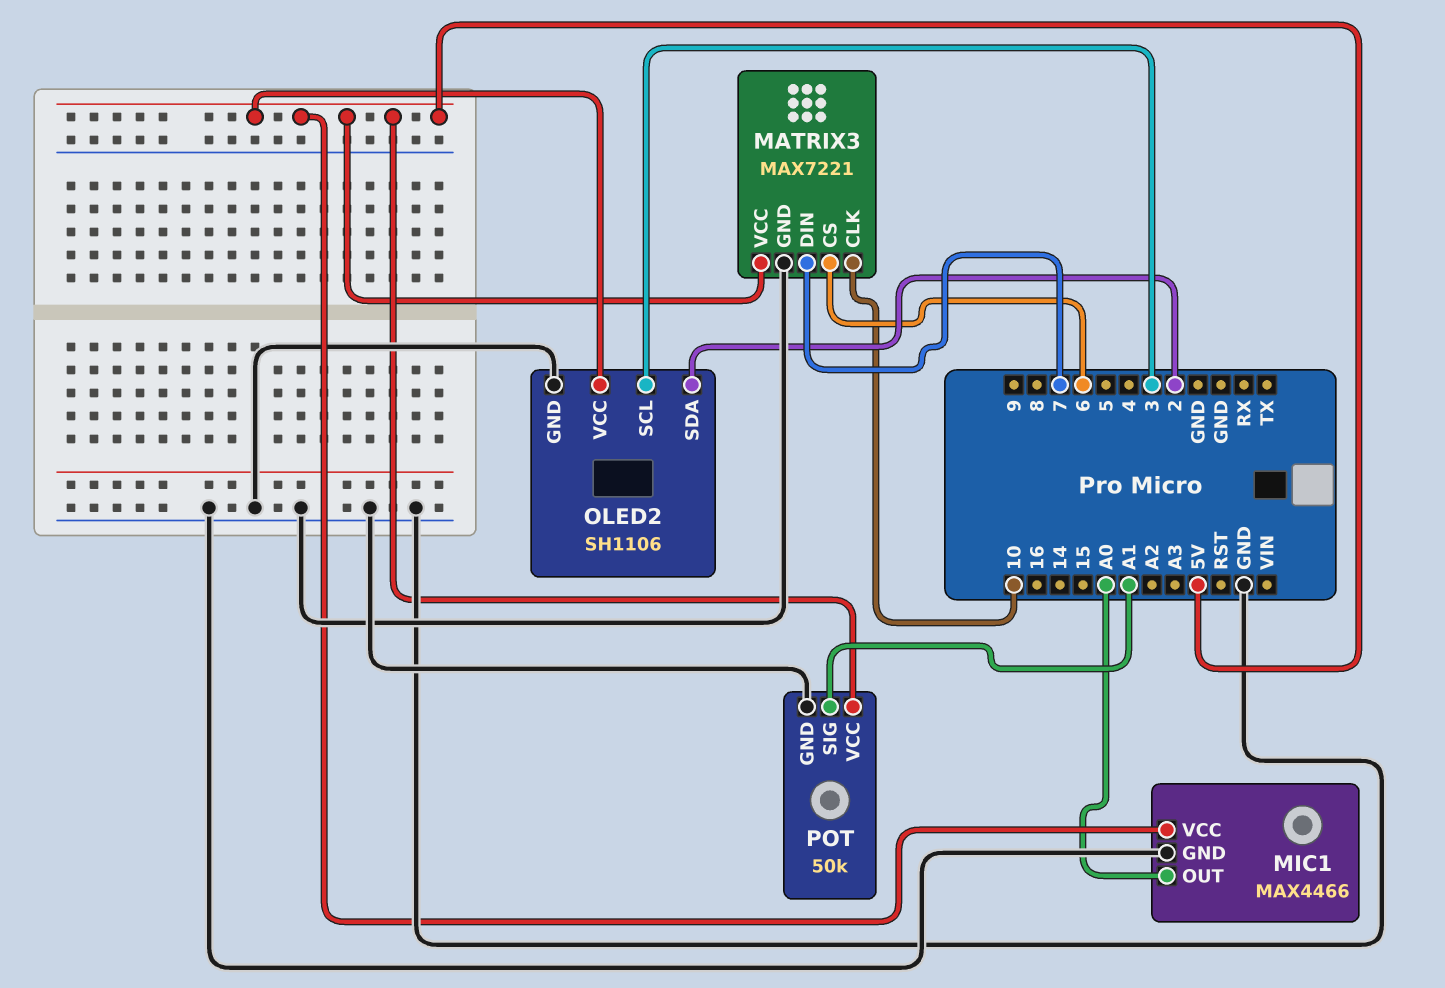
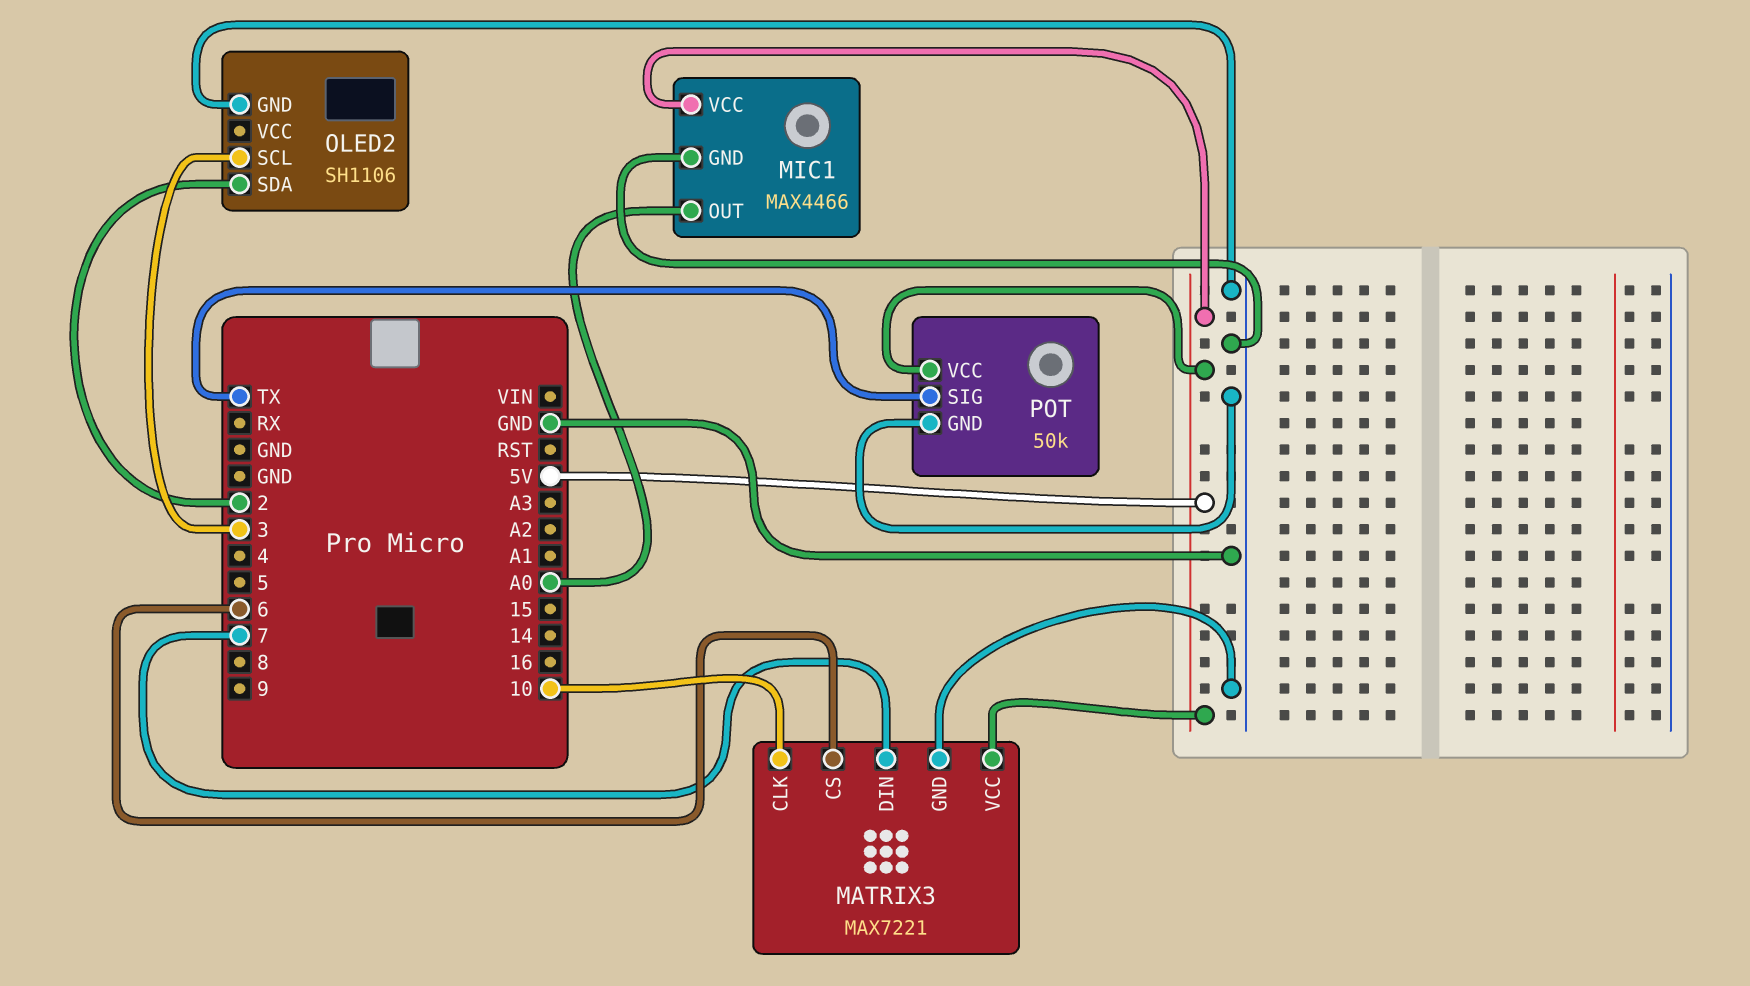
OLED2 pin VCC: 5V -> none
POT pin SIG: A1 -> TX

